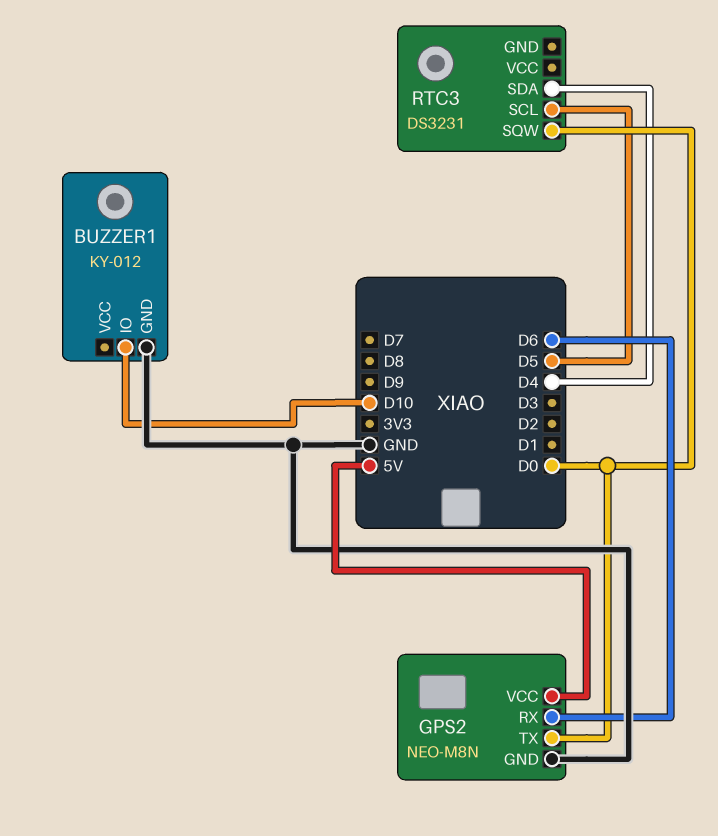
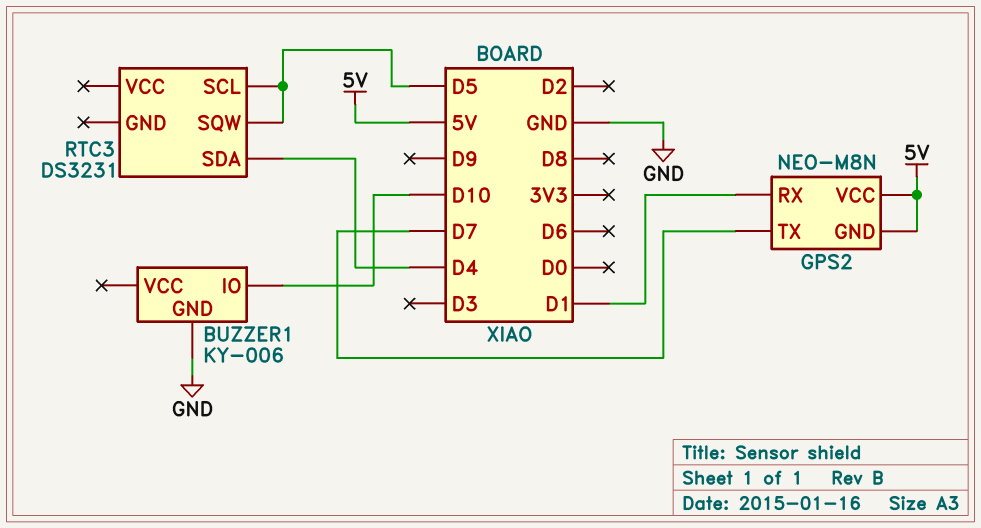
BUZZER1: KY-012 -> KY-006
GPS2 pin GND: GND -> 5V
GPS2 pin RX: D6 -> D1
GPS2 pin TX: D0 -> D7
RTC3 pin SQW: D0 -> D5

